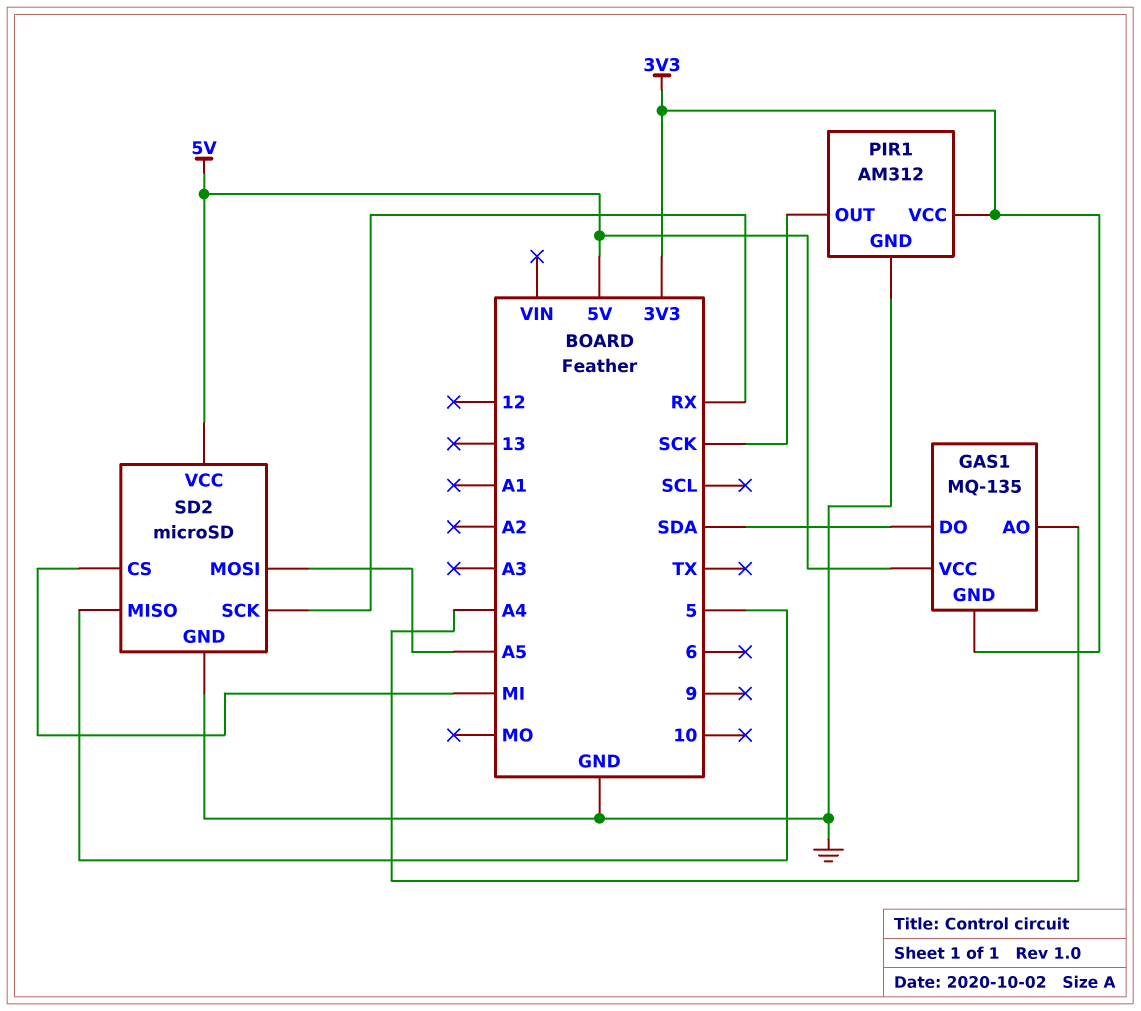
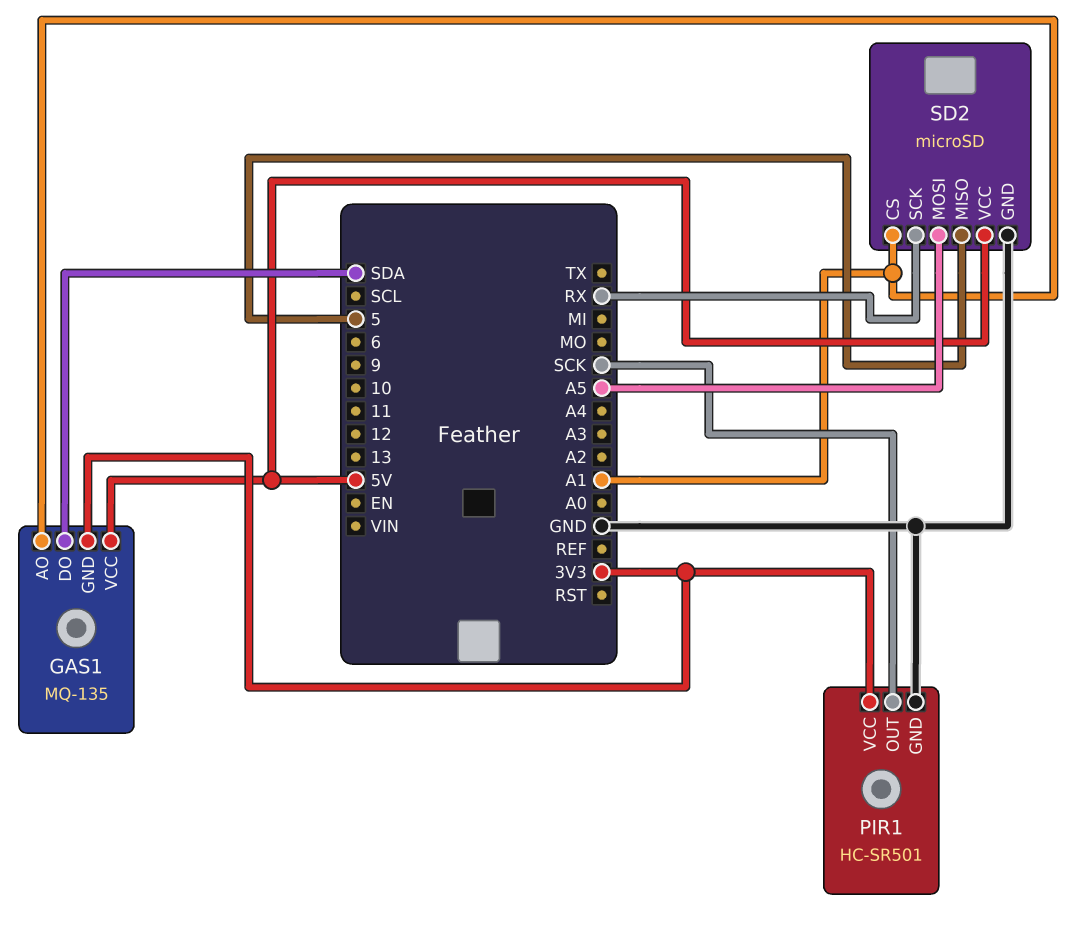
GAS1 pin AO: A4 -> A1
PIR1: AM312 -> HC-SR501
SD2 pin CS: MI -> A1

